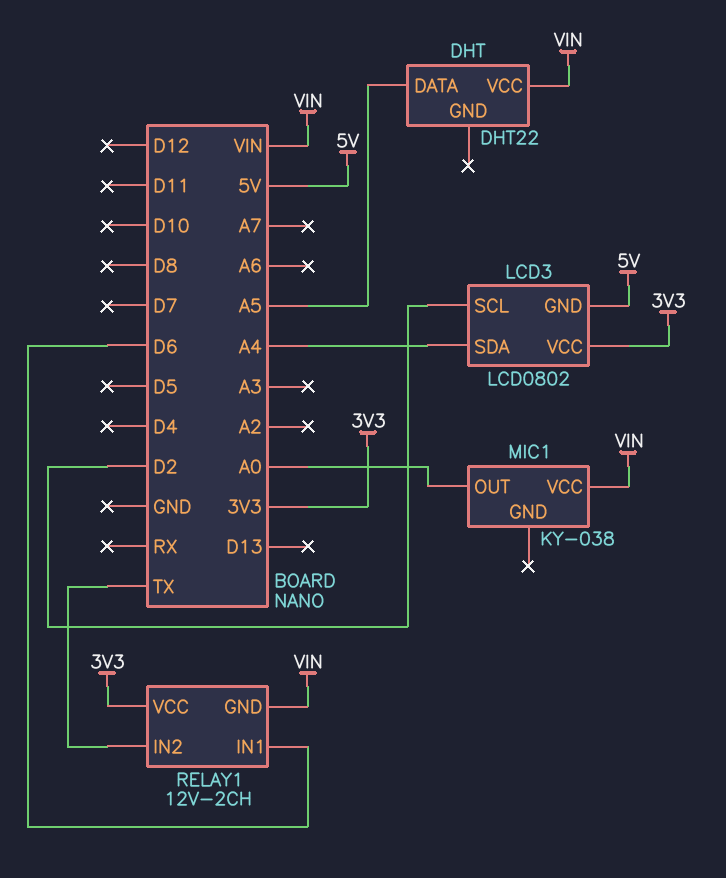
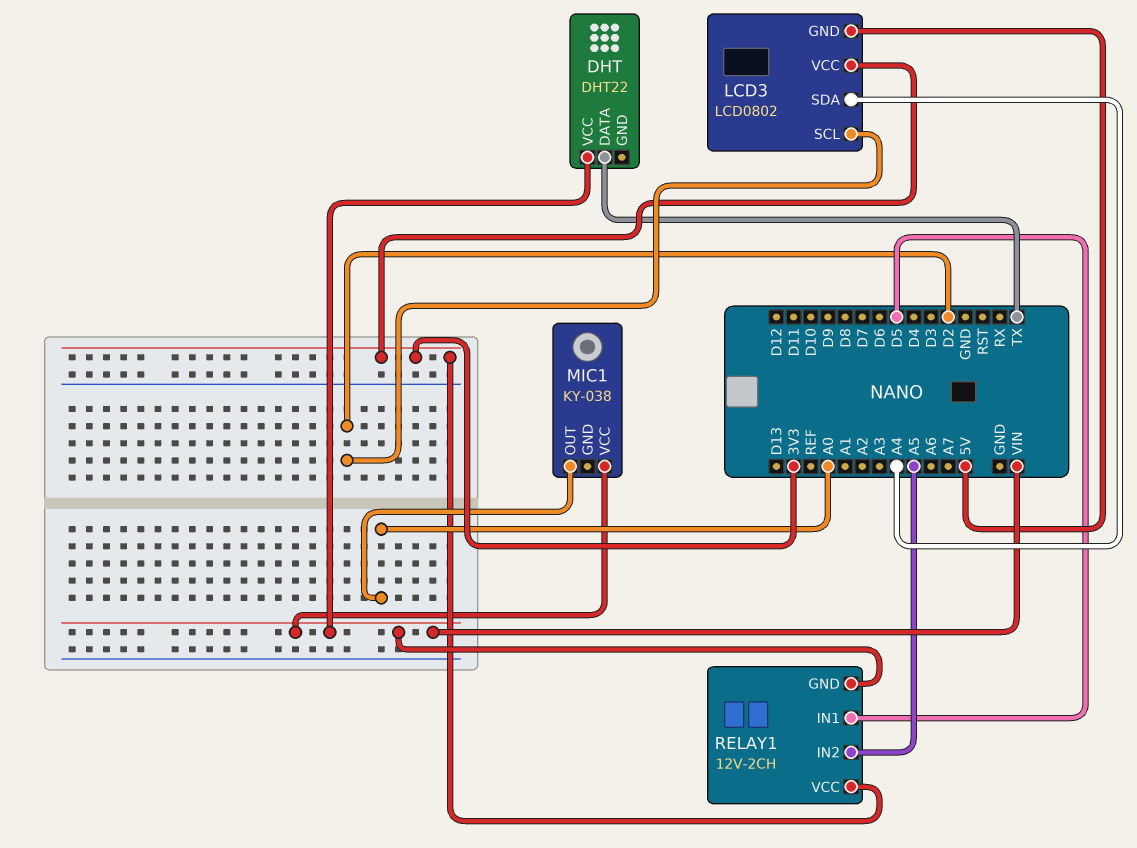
DHT pin DATA: A5 -> TX
RELAY1 pin IN1: D6 -> D5
RELAY1 pin IN2: TX -> A5

